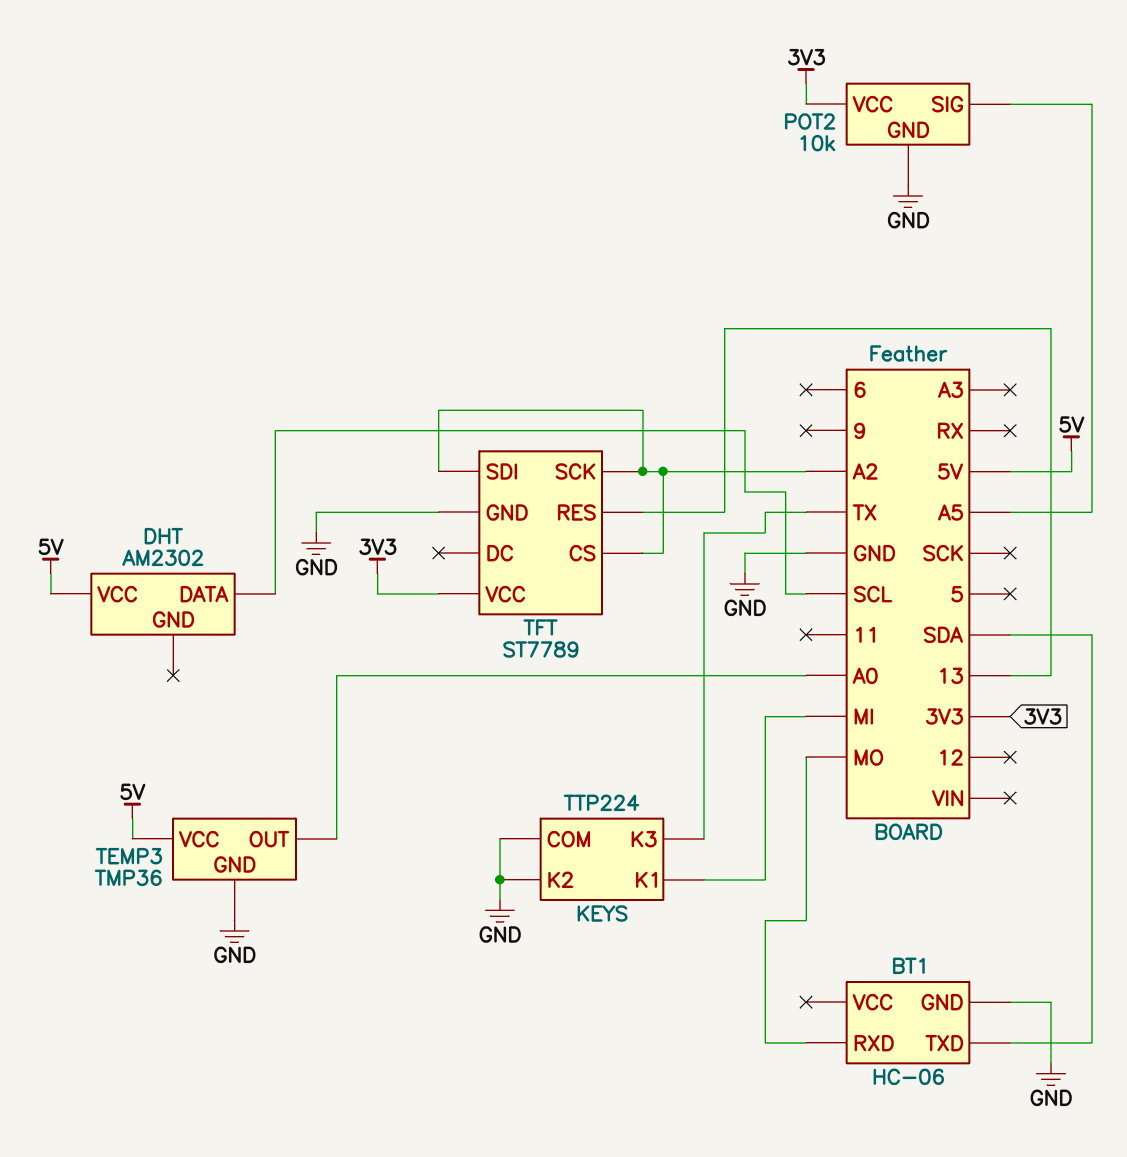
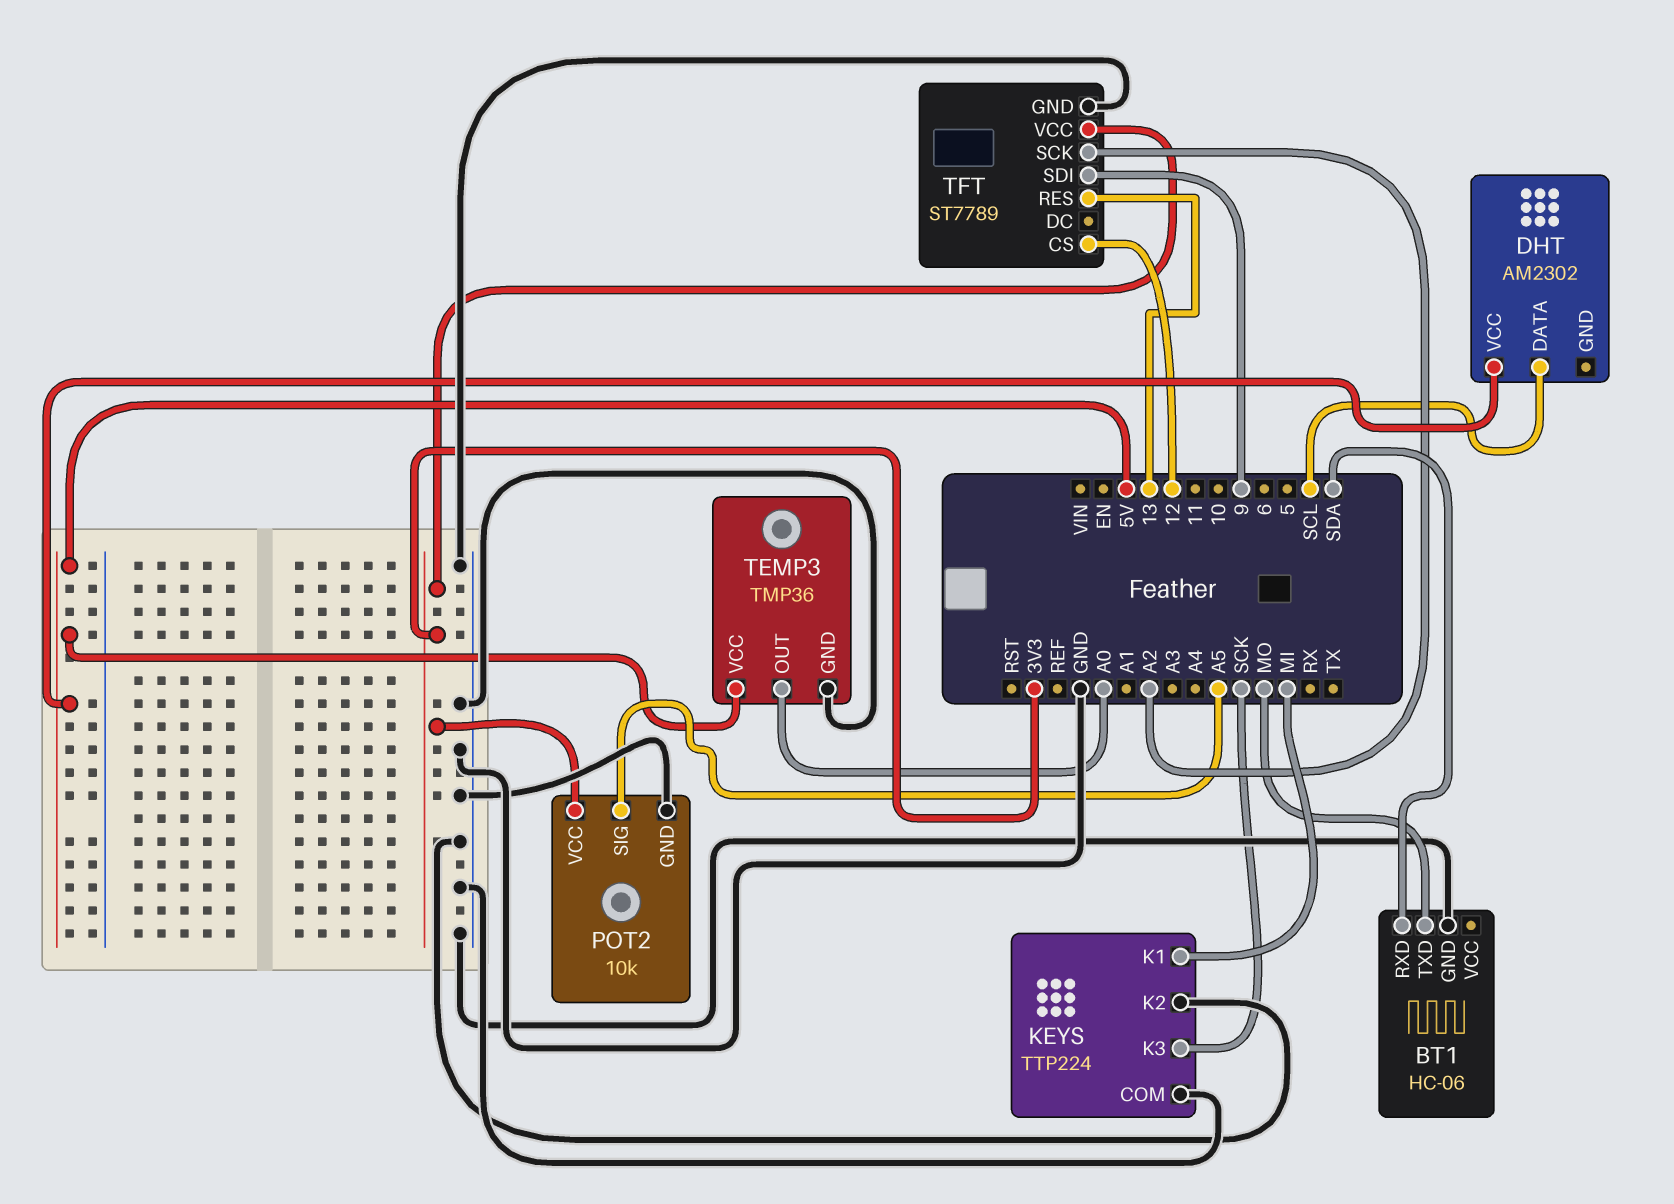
BT1 pin RXD: MO -> SDA
BT1 pin TXD: SDA -> MO
KEYS pin K3: TX -> SCK
TFT pin CS: A2 -> 12
TFT pin SDI: A2 -> 9

